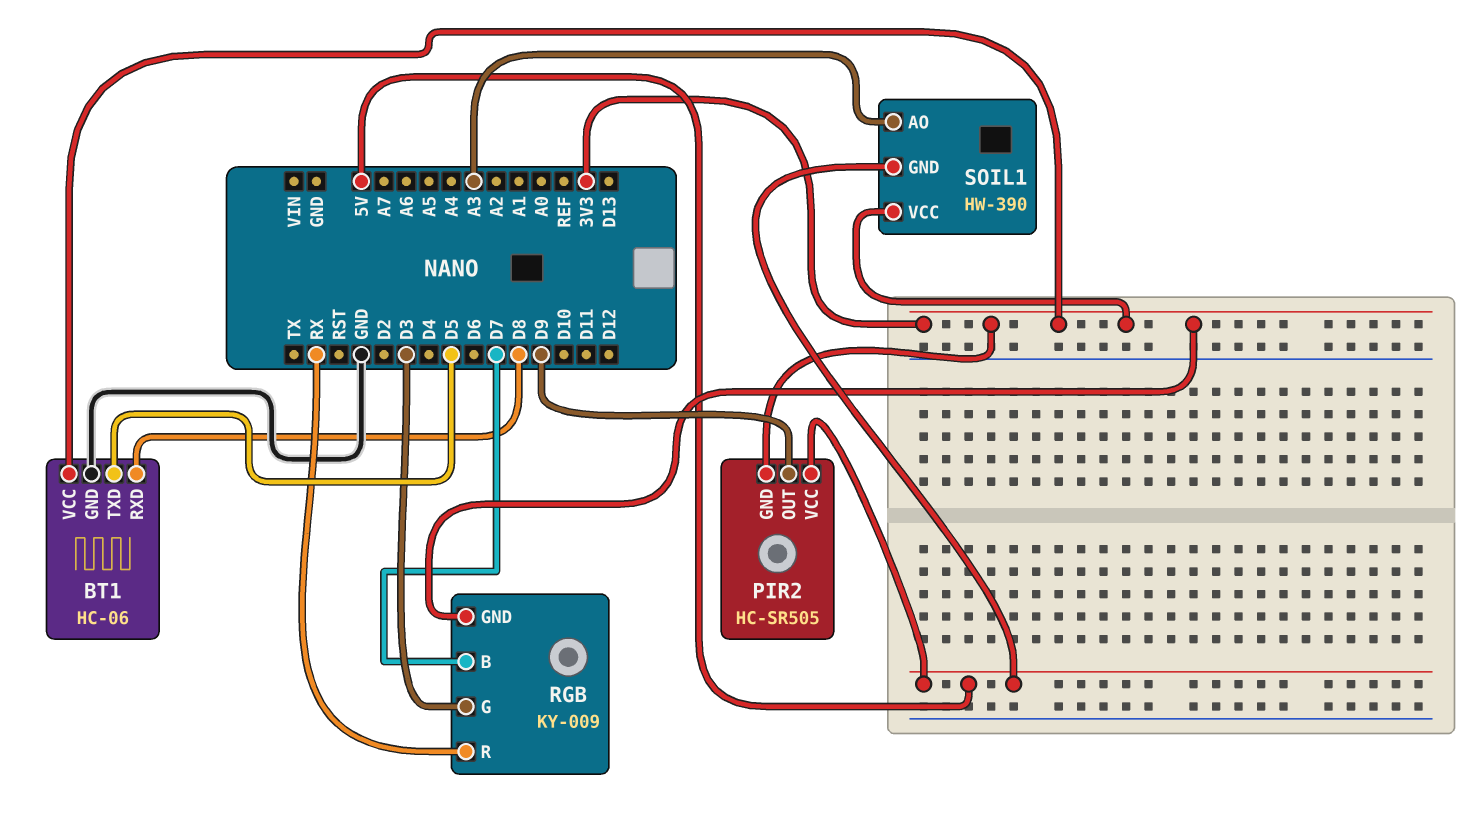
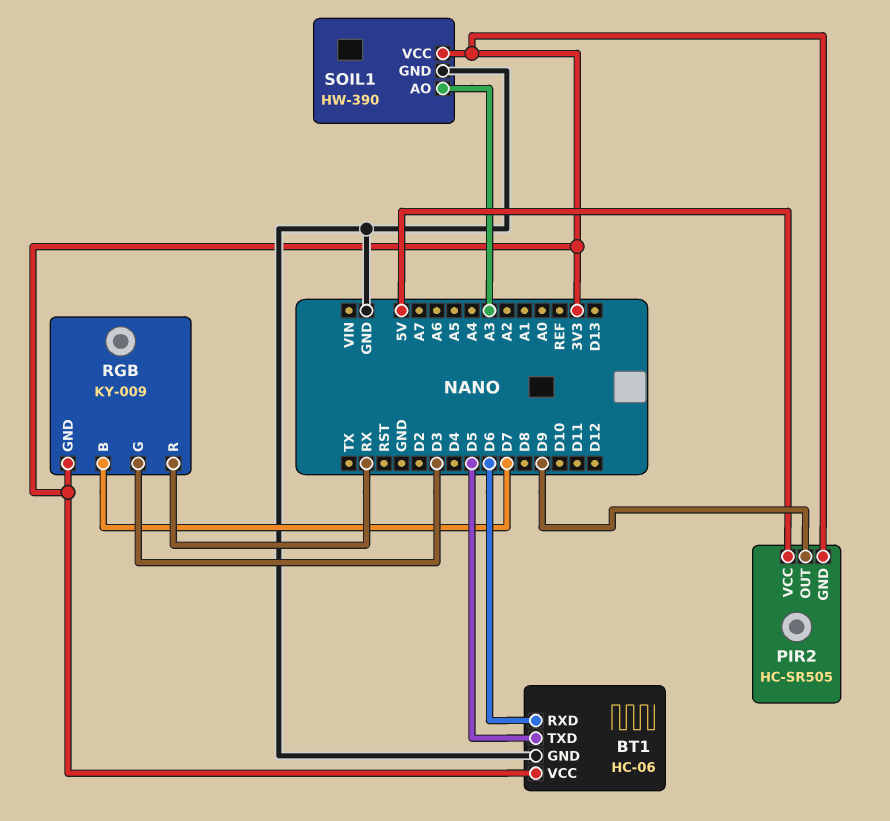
BT1 pin RXD: D8 -> D6
SOIL1 pin GND: 5V -> GND

